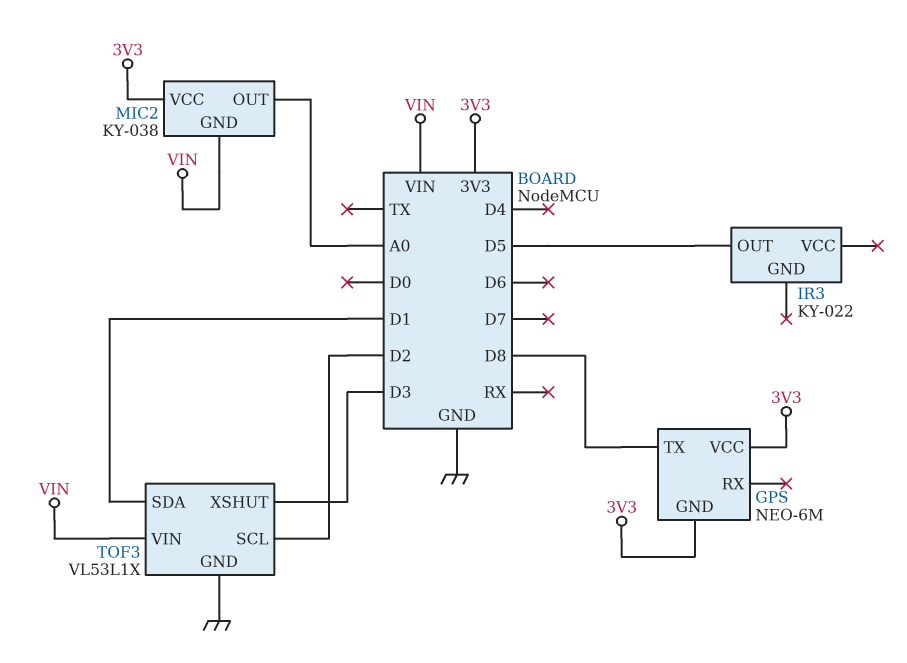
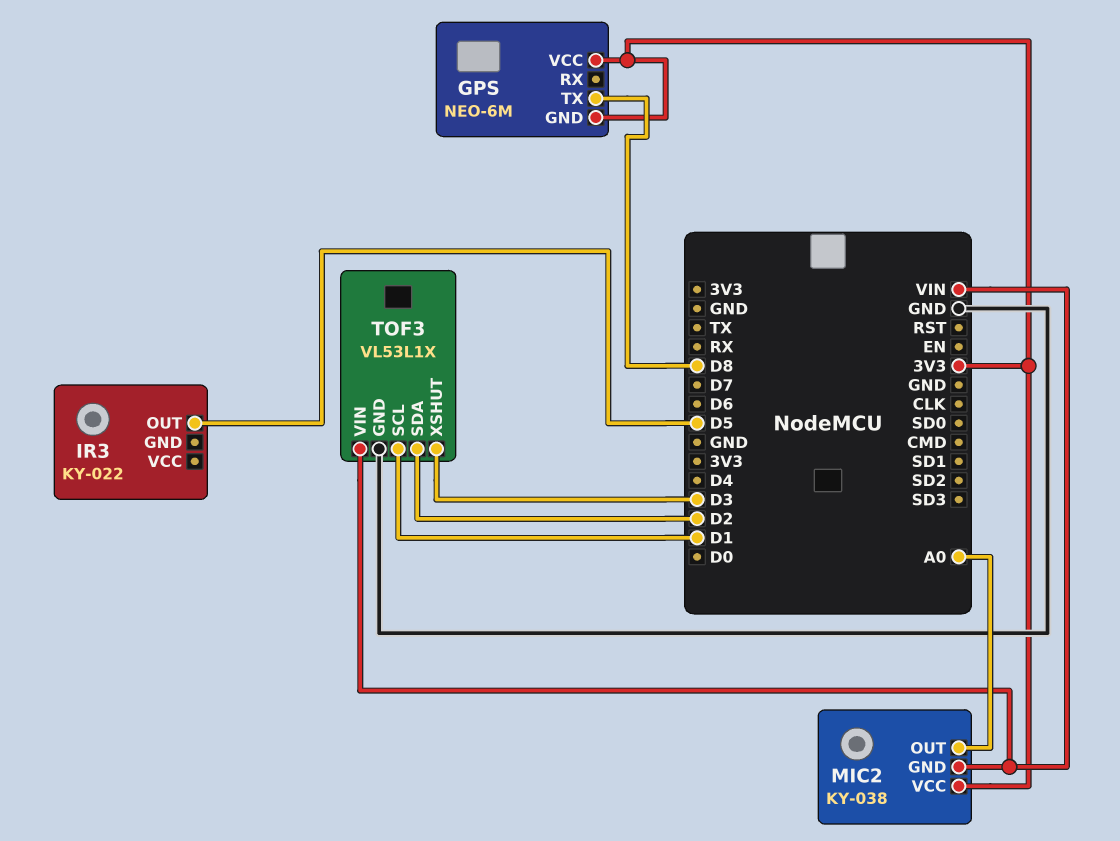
TOF3 pin SCL: D2 -> D1
TOF3 pin SDA: D1 -> D2

